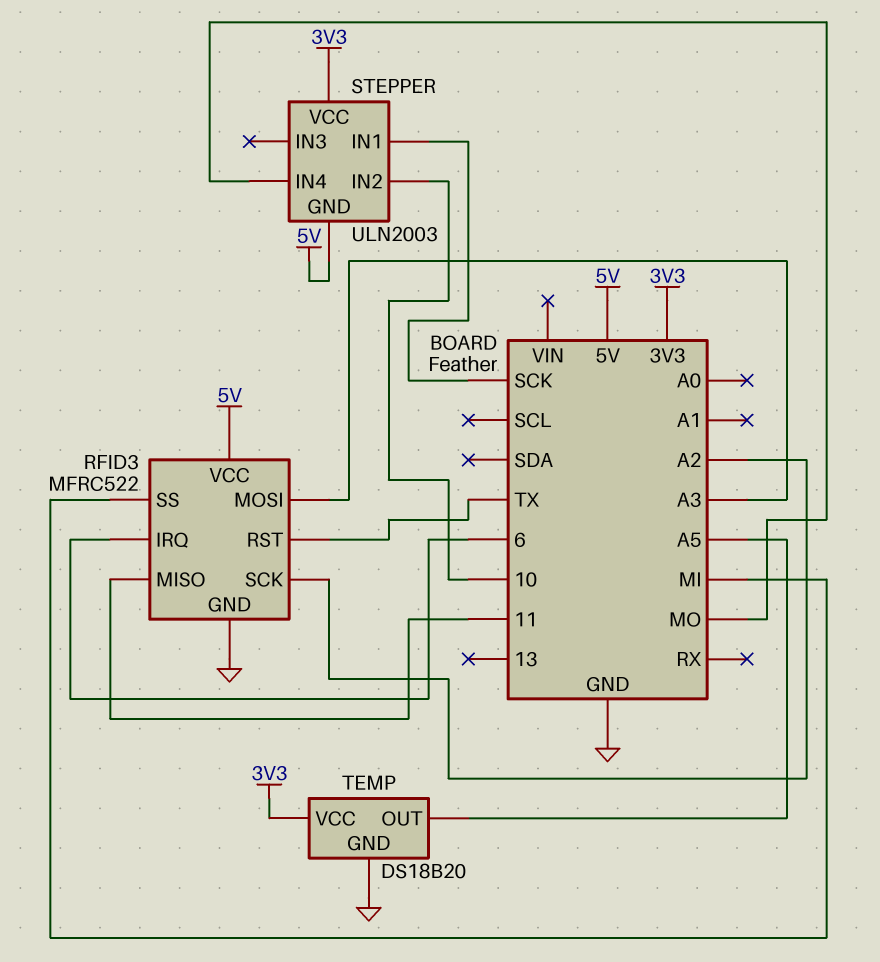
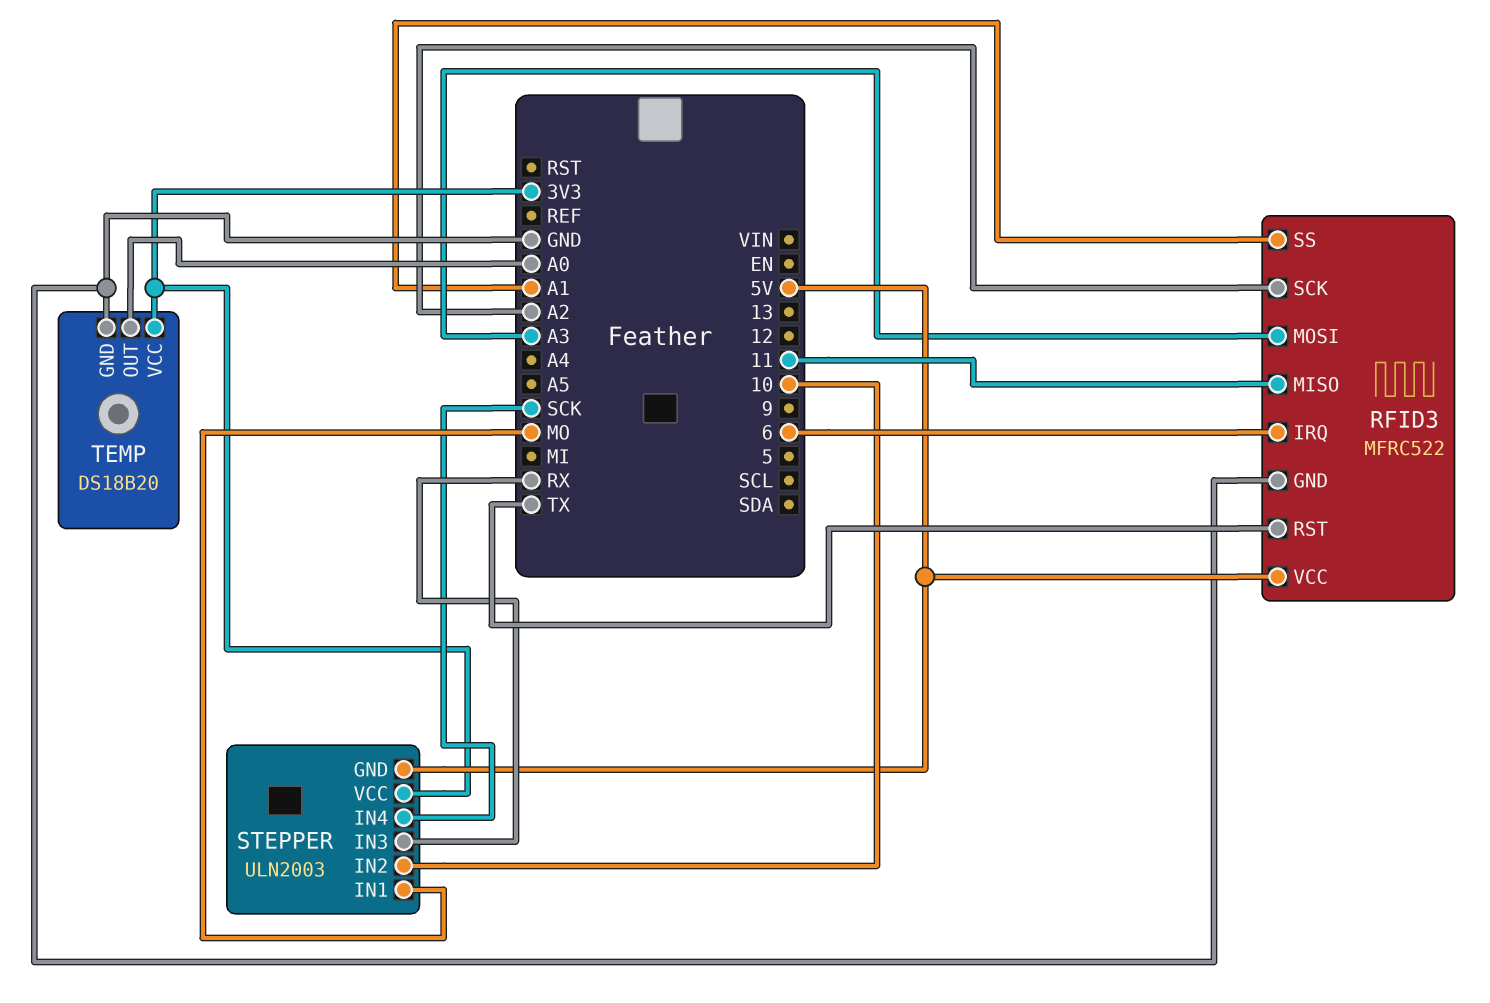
RFID3 pin SS: MI -> A1
STEPPER pin IN1: SCK -> MO
STEPPER pin IN3: none -> RX
STEPPER pin IN4: MO -> SCK
TEMP pin OUT: A5 -> A0

